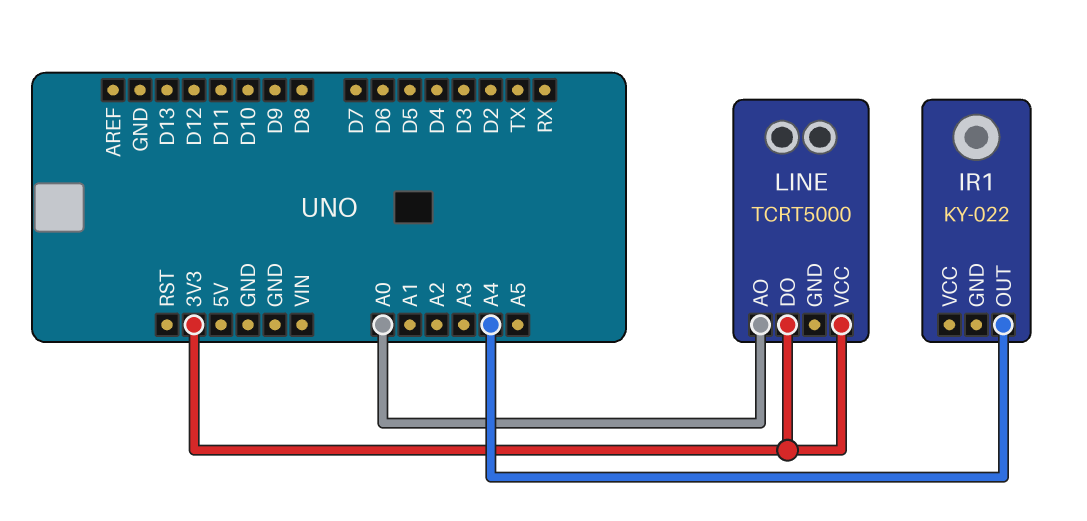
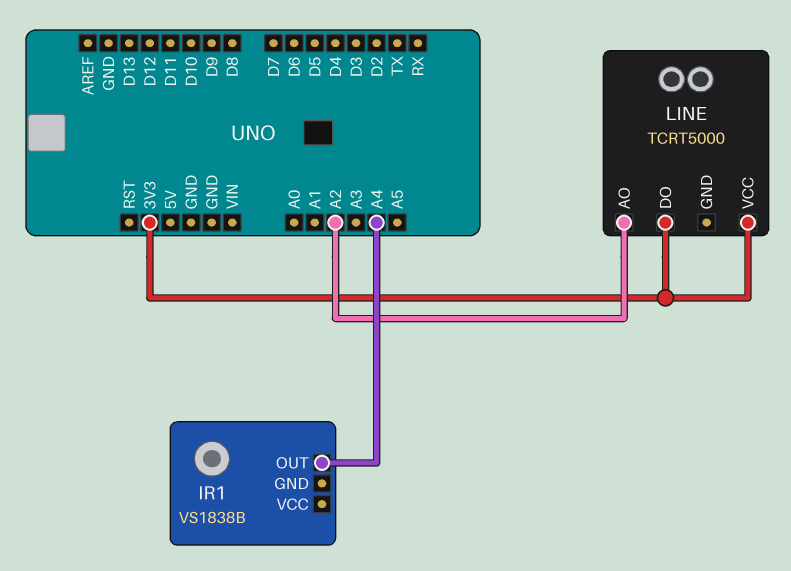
IR1: KY-022 -> VS1838B
LINE pin AO: A0 -> A2

